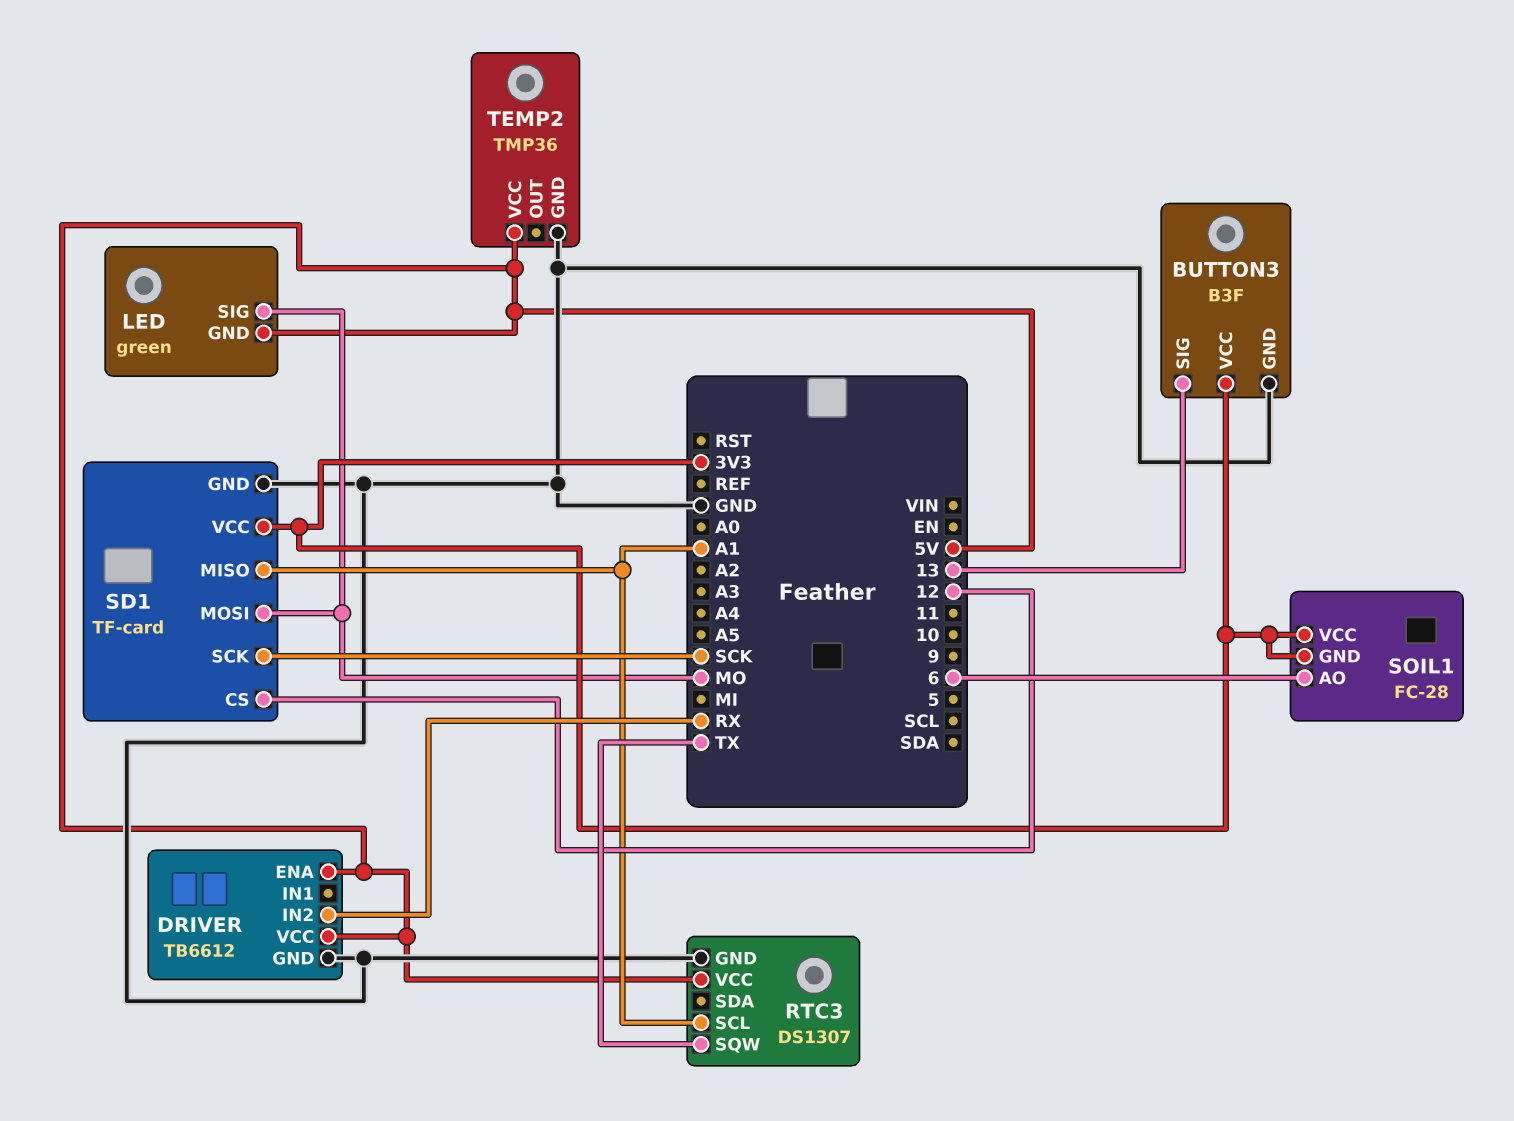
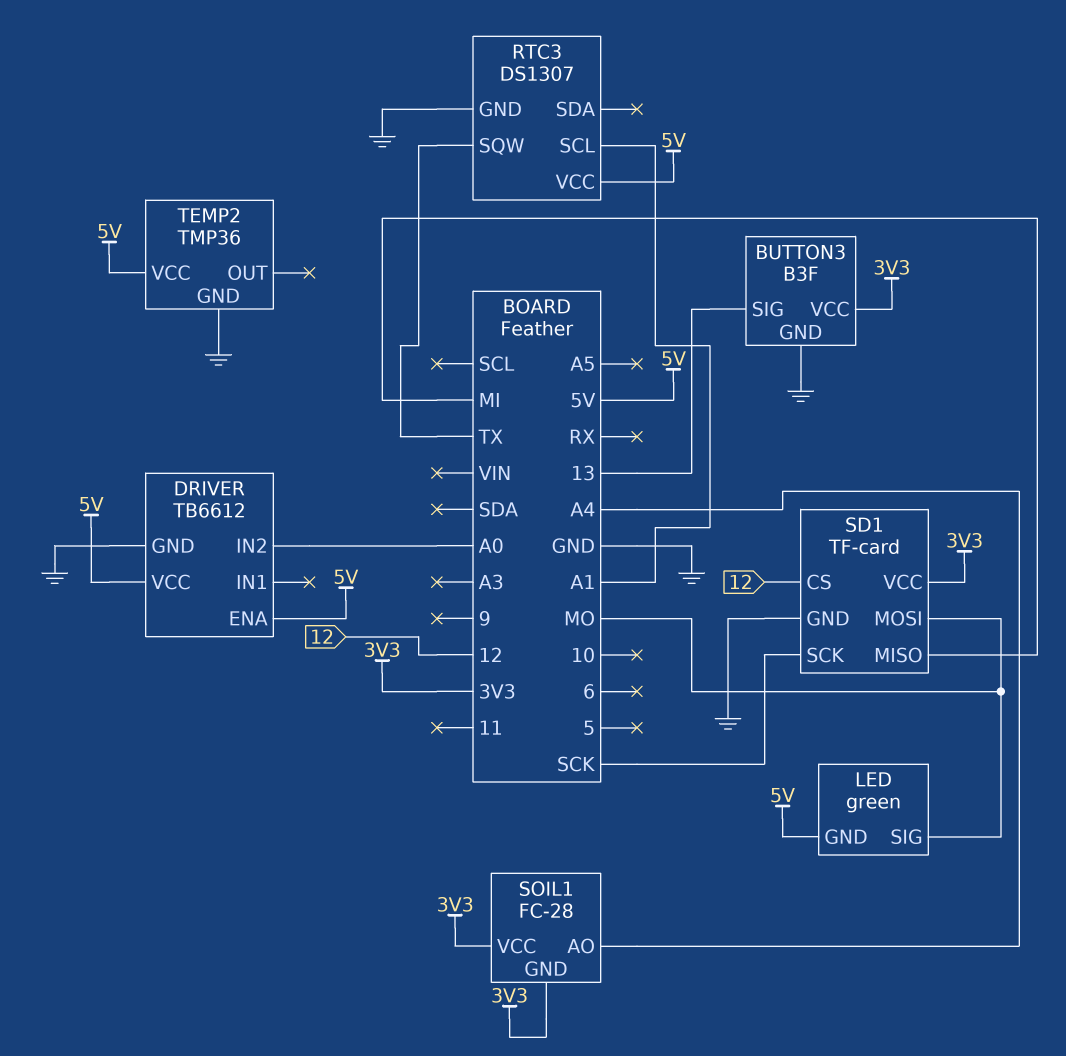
DRIVER pin IN2: RX -> A0
SD1 pin MISO: A1 -> MI
SOIL1 pin AO: 6 -> A4

